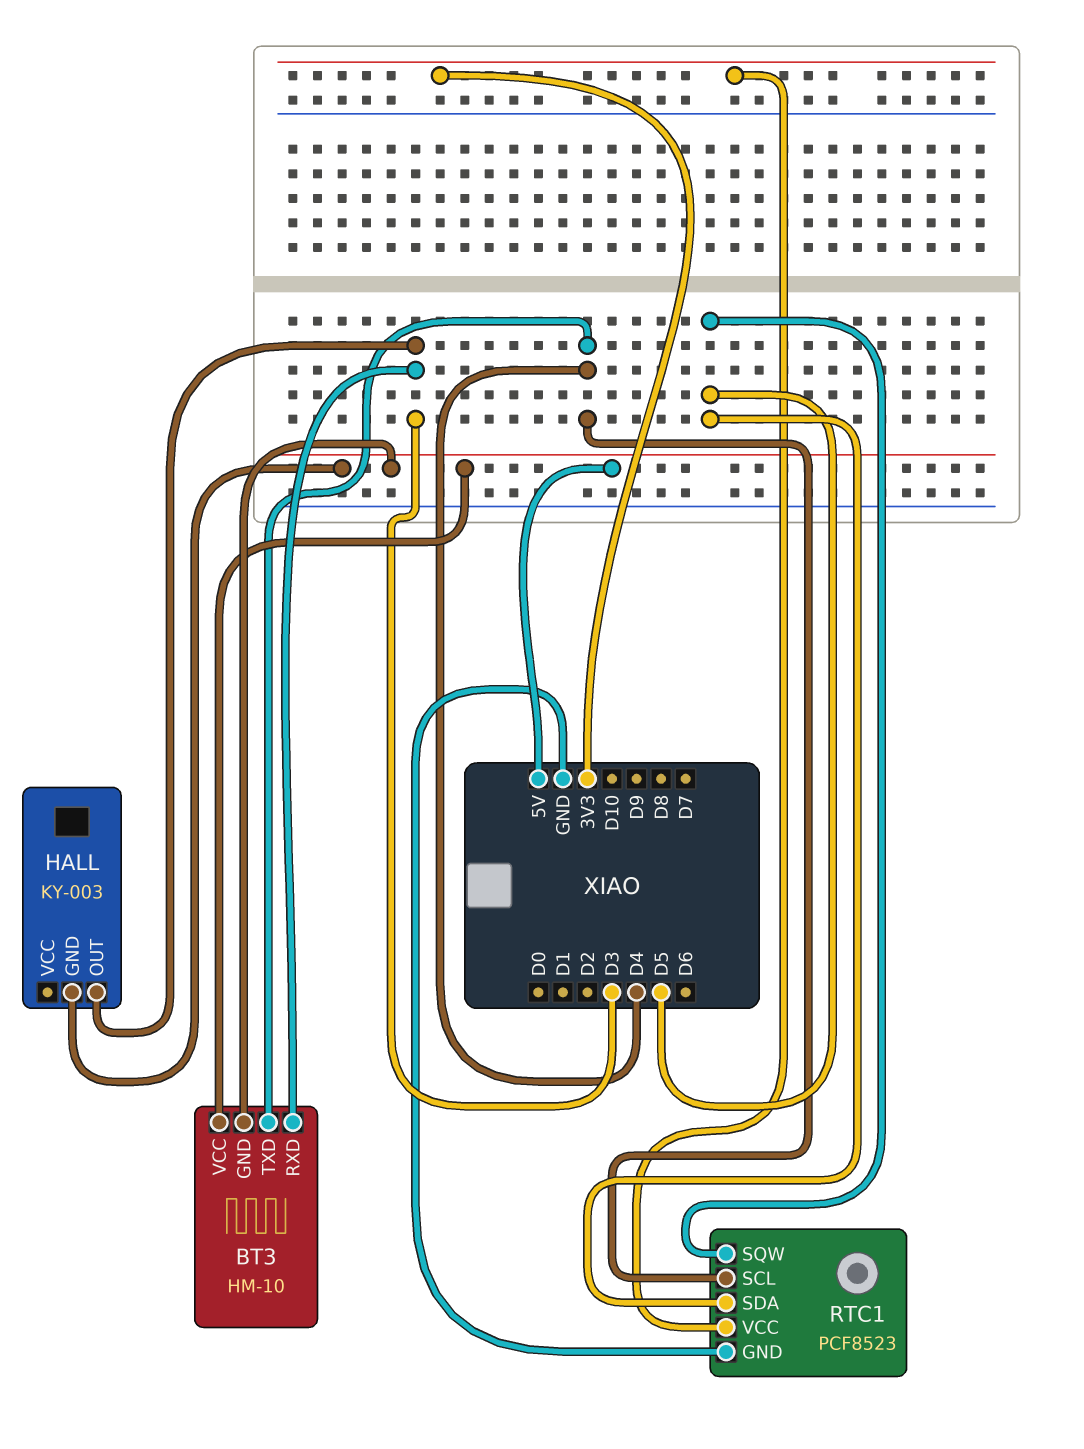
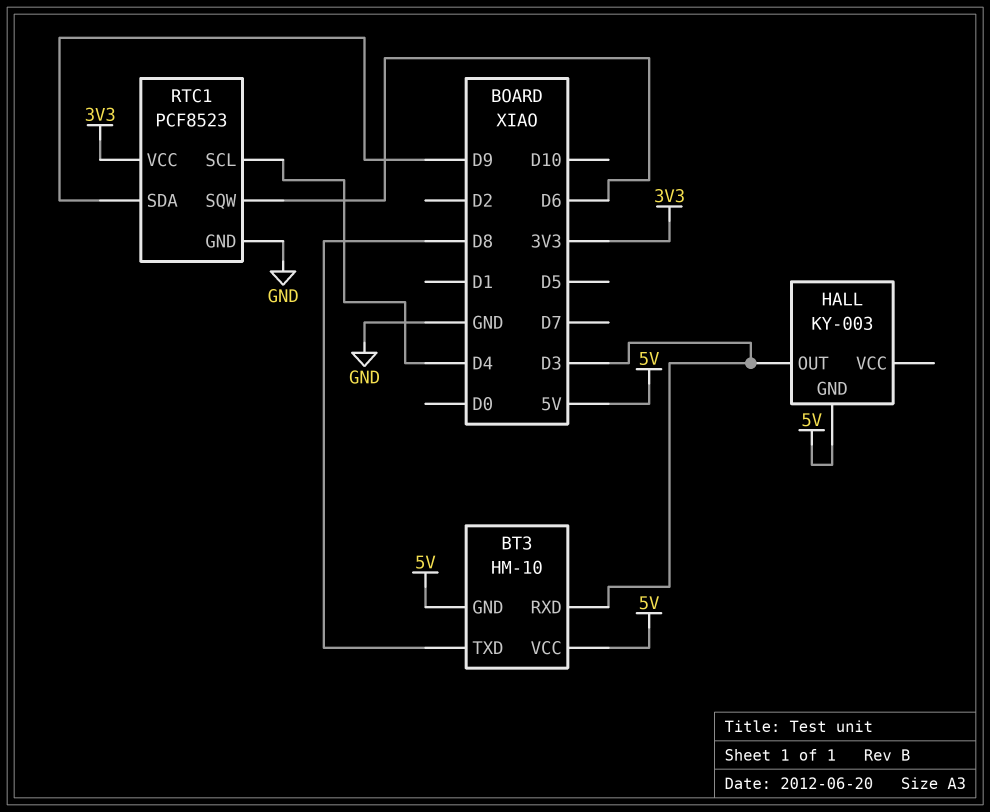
BT3 pin TXD: D4 -> D8
RTC1 pin SDA: D5 -> D9
RTC1 pin SQW: D5 -> D6

